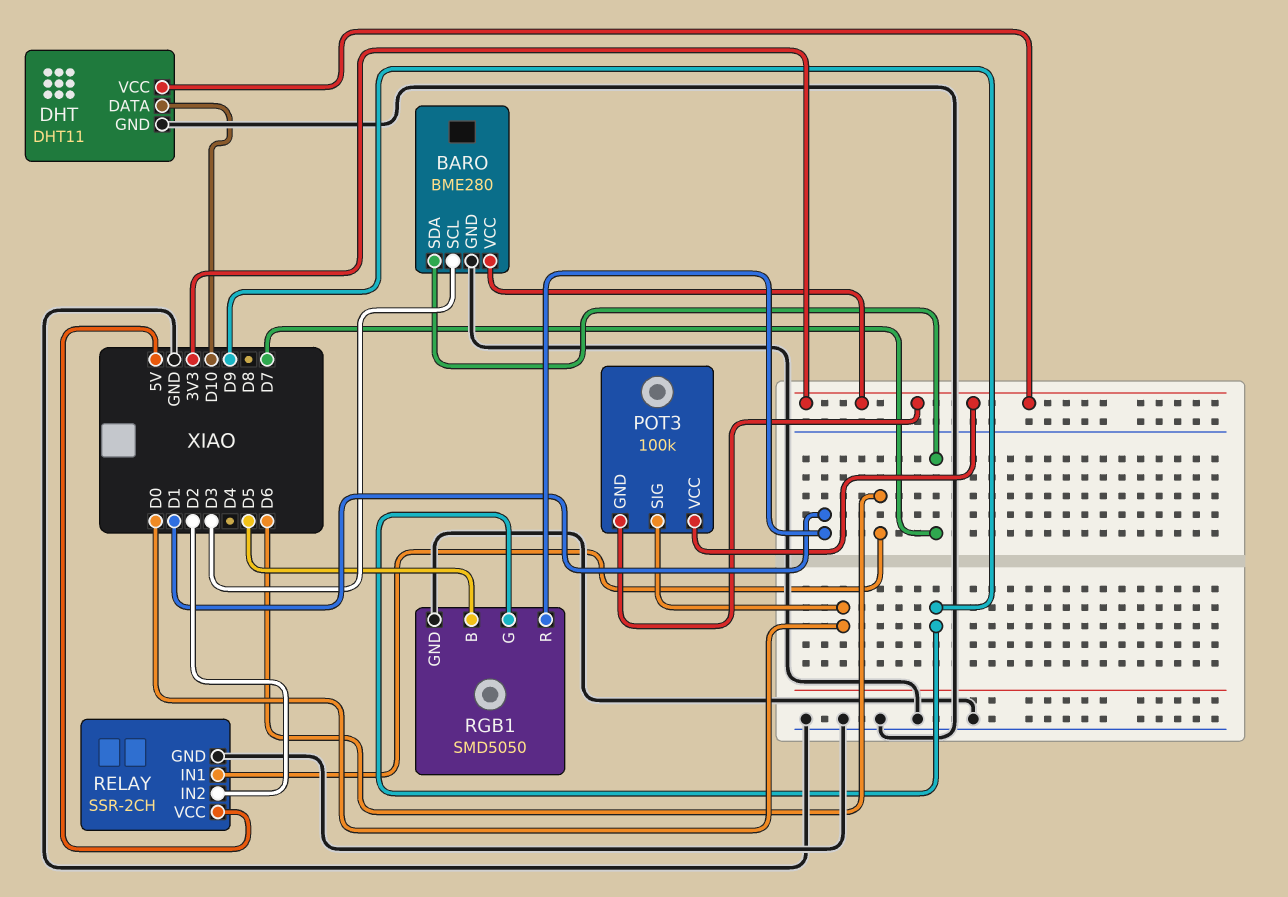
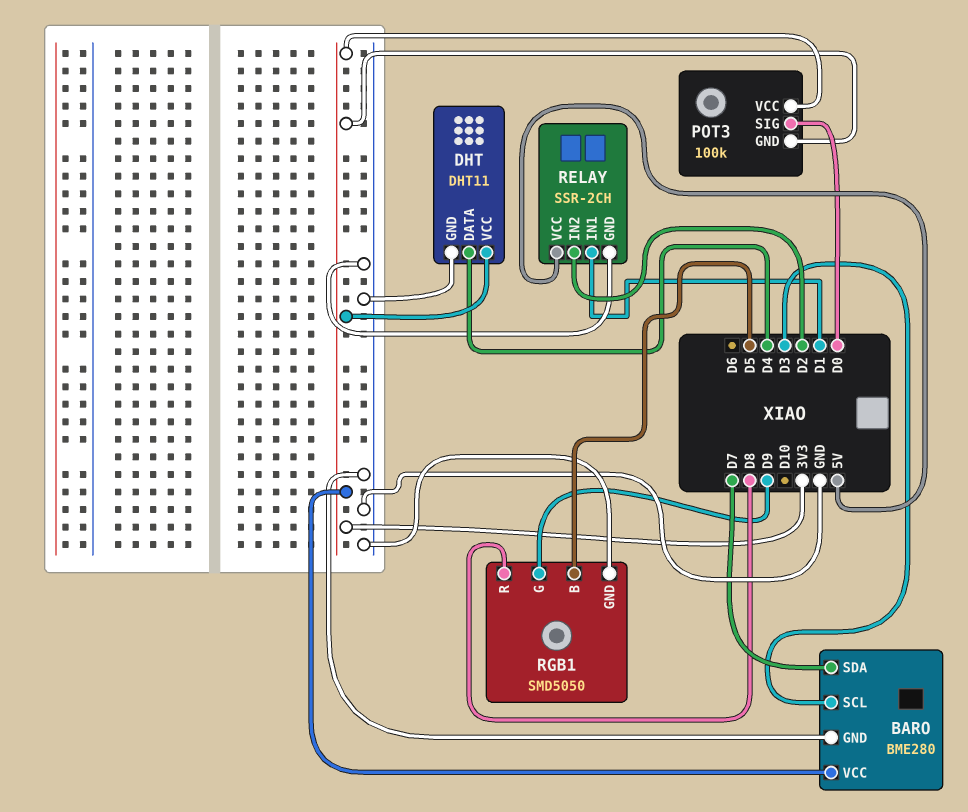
DHT pin DATA: D10 -> D4
RELAY pin IN1: D6 -> D1
RGB1 pin R: D1 -> D8

